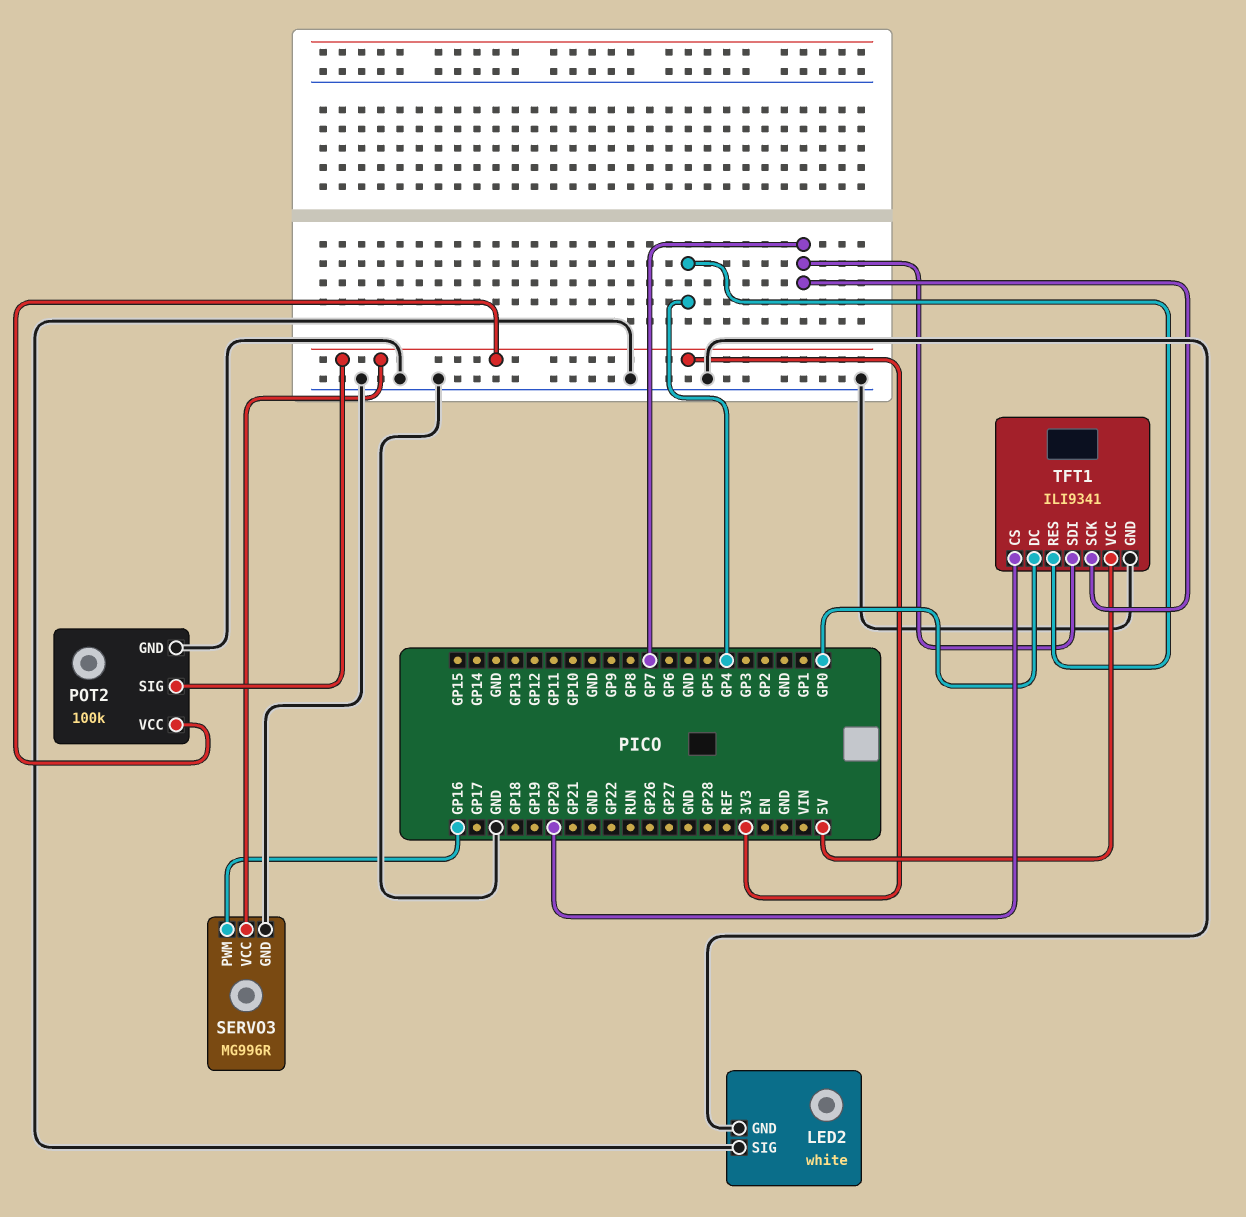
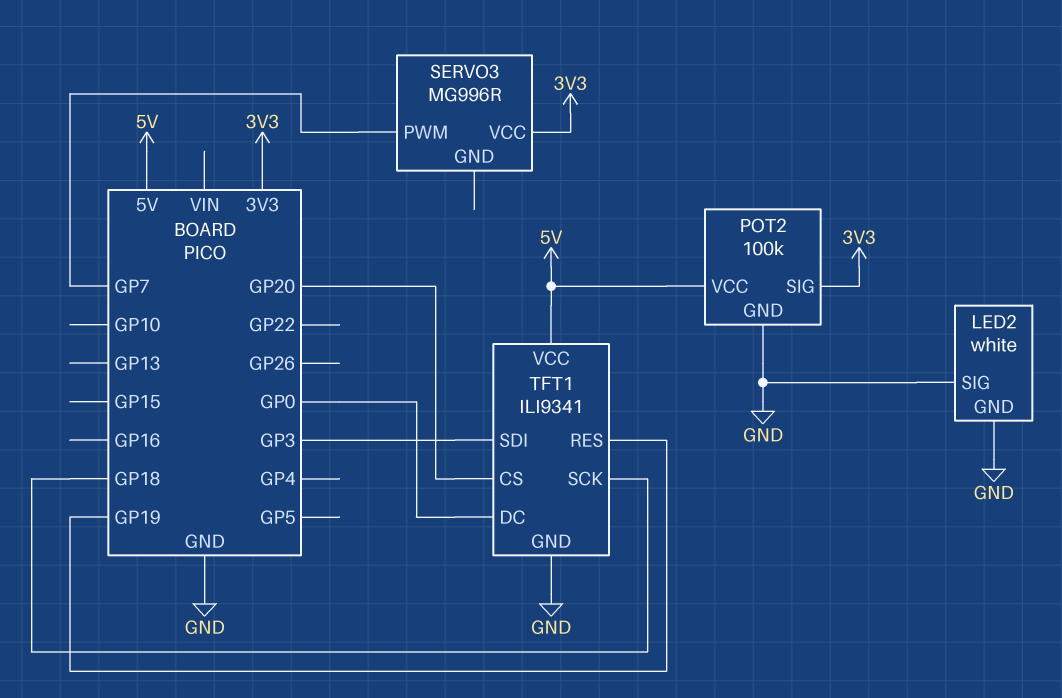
POT2 pin VCC: 3V3 -> 5V
SERVO3 pin GND: GND -> none
SERVO3 pin PWM: GP16 -> GP7
TFT1 pin RES: GP4 -> GP19
TFT1 pin SCK: GP7 -> GP18
TFT1 pin SDI: GP7 -> GP3

